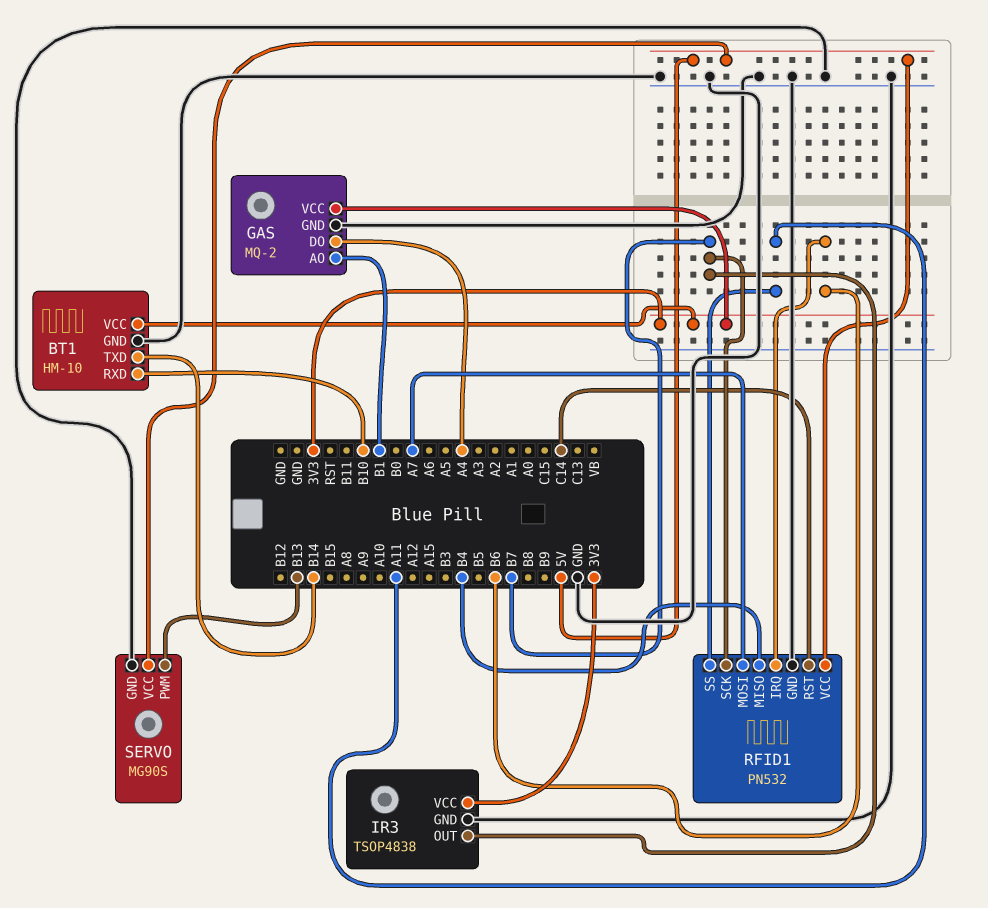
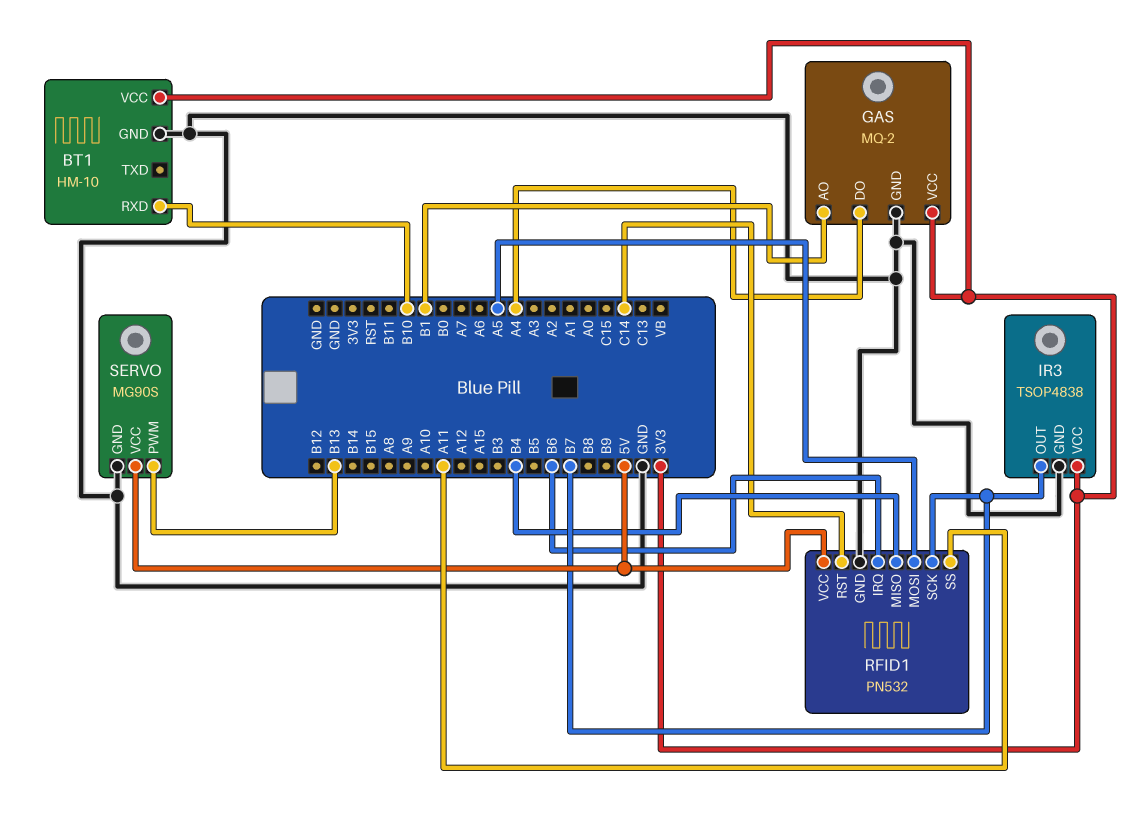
BT1 pin TXD: B14 -> none
RFID1 pin MOSI: A7 -> A5

